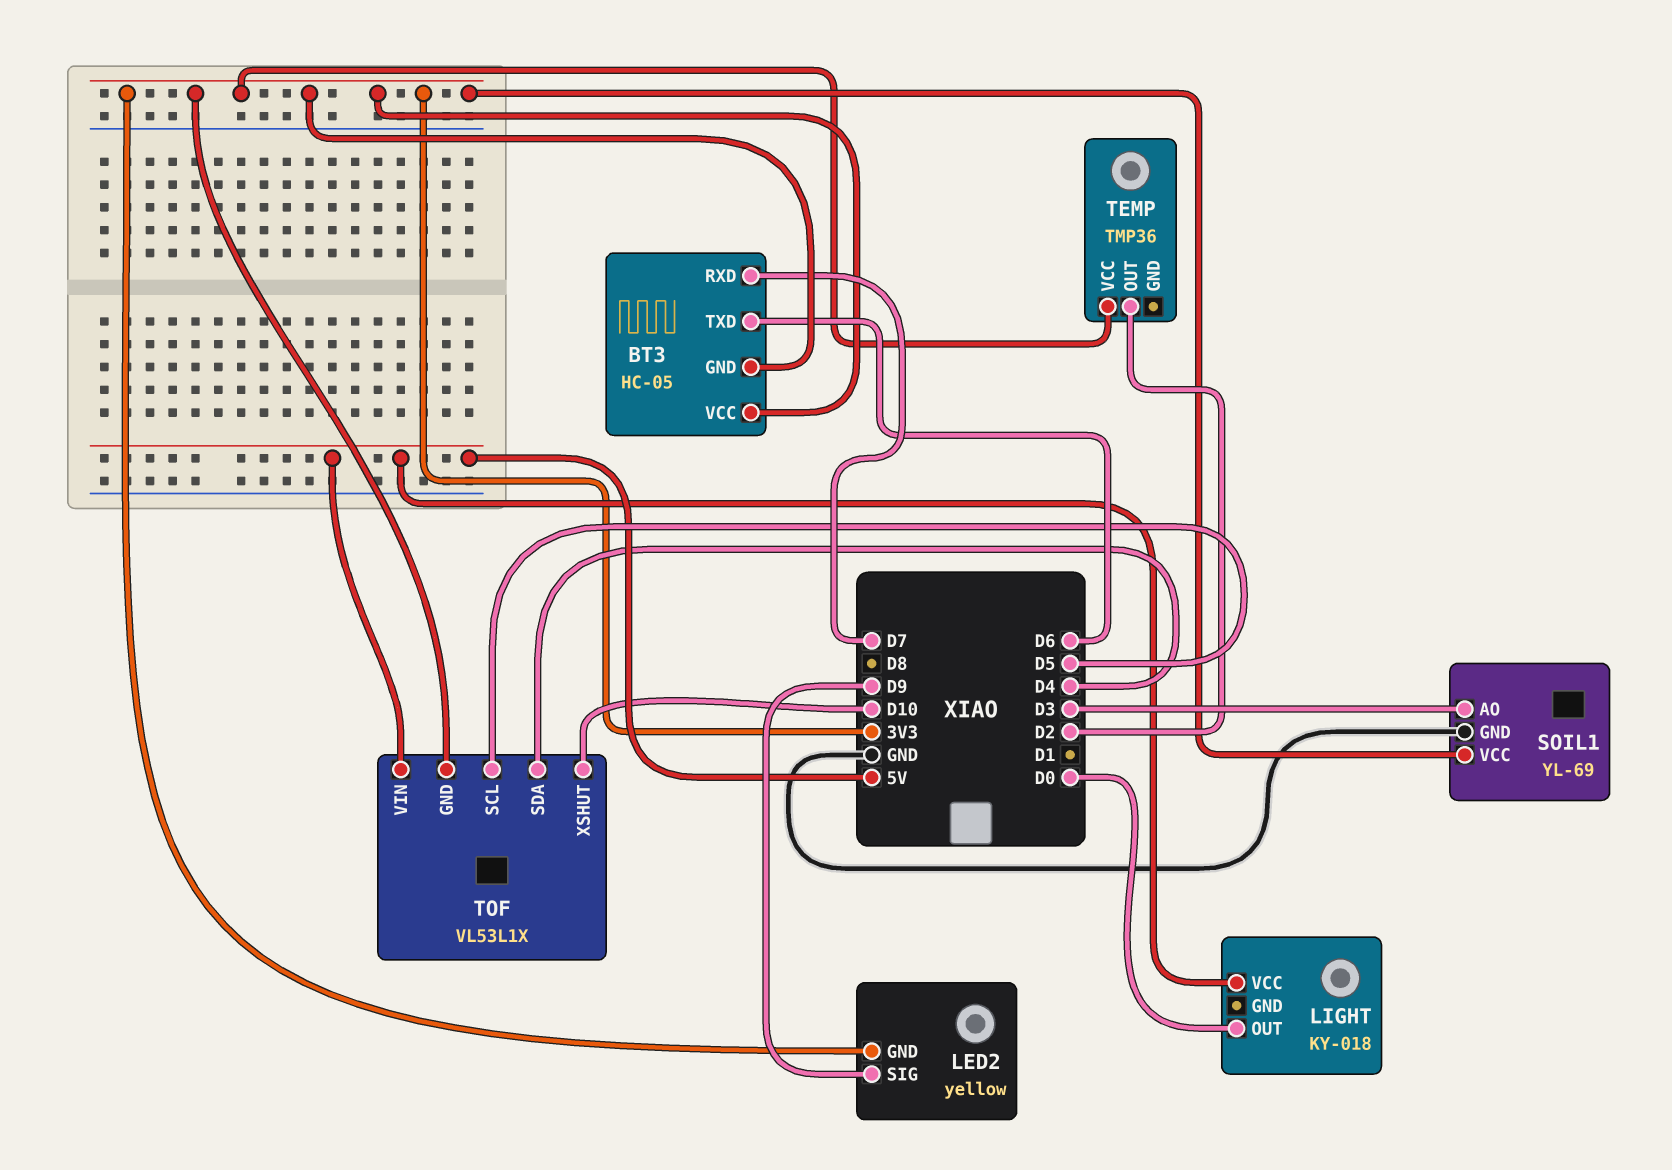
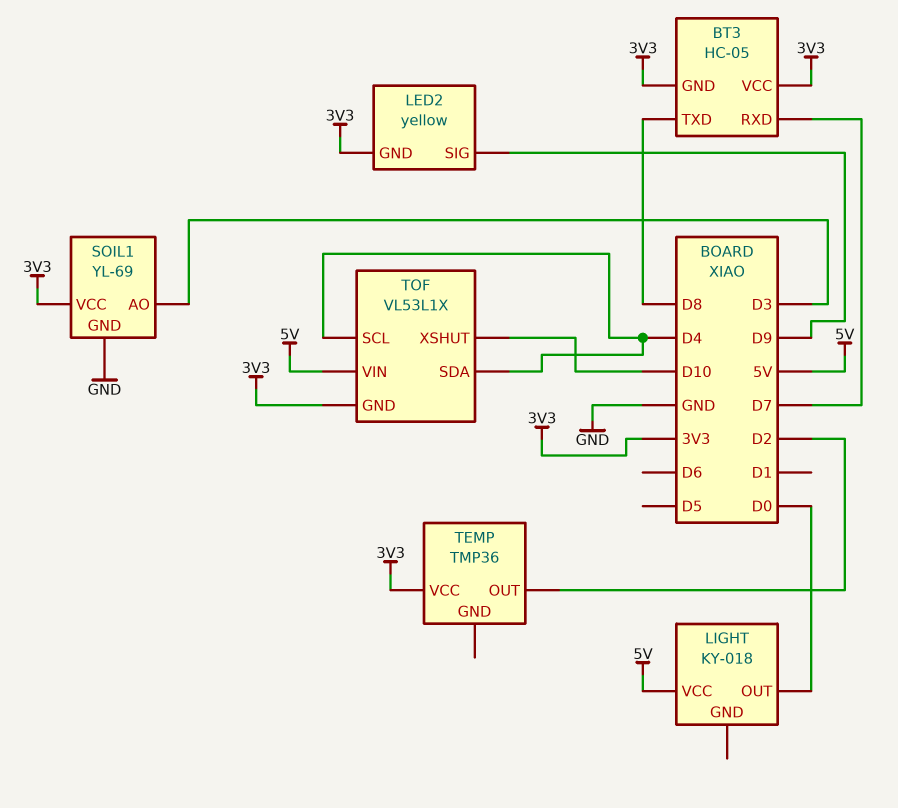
BT3 pin TXD: D6 -> D8
TOF pin SCL: D5 -> D4

